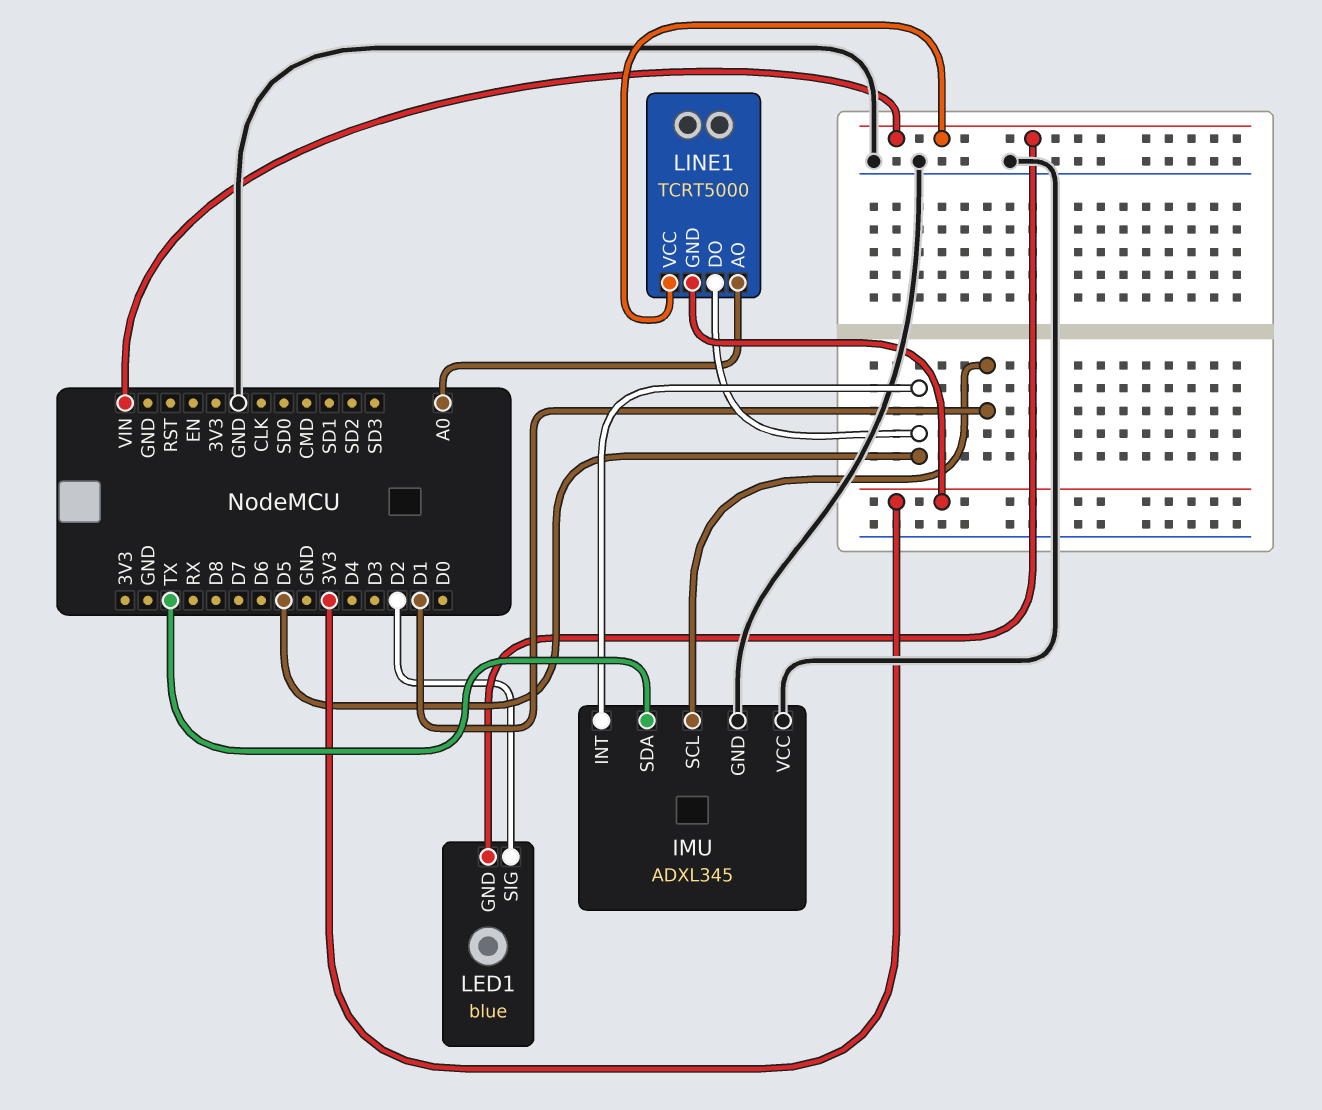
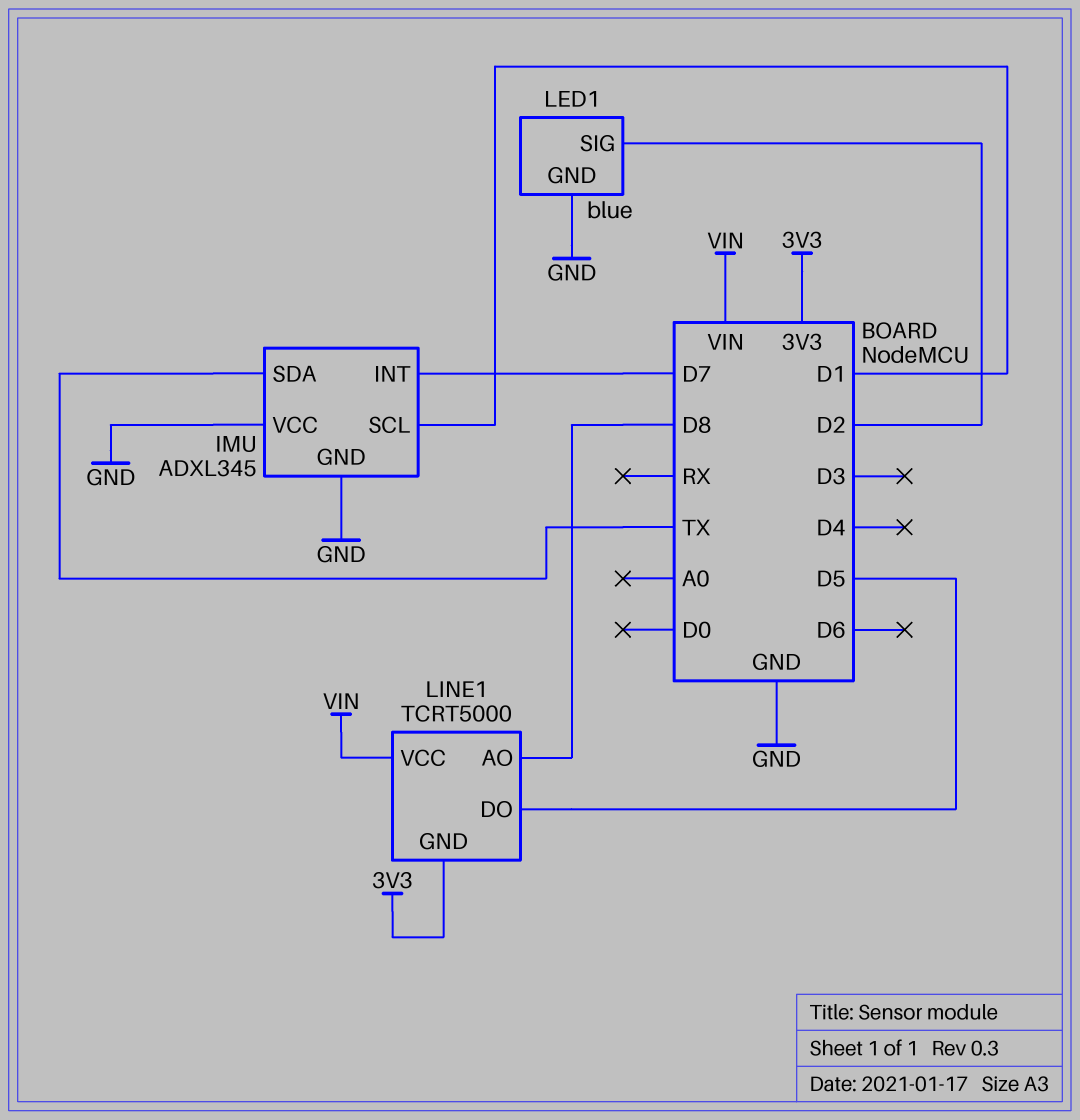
IMU pin INT: D5 -> D7
LED1 pin GND: VIN -> GND
LINE1 pin AO: A0 -> D8

